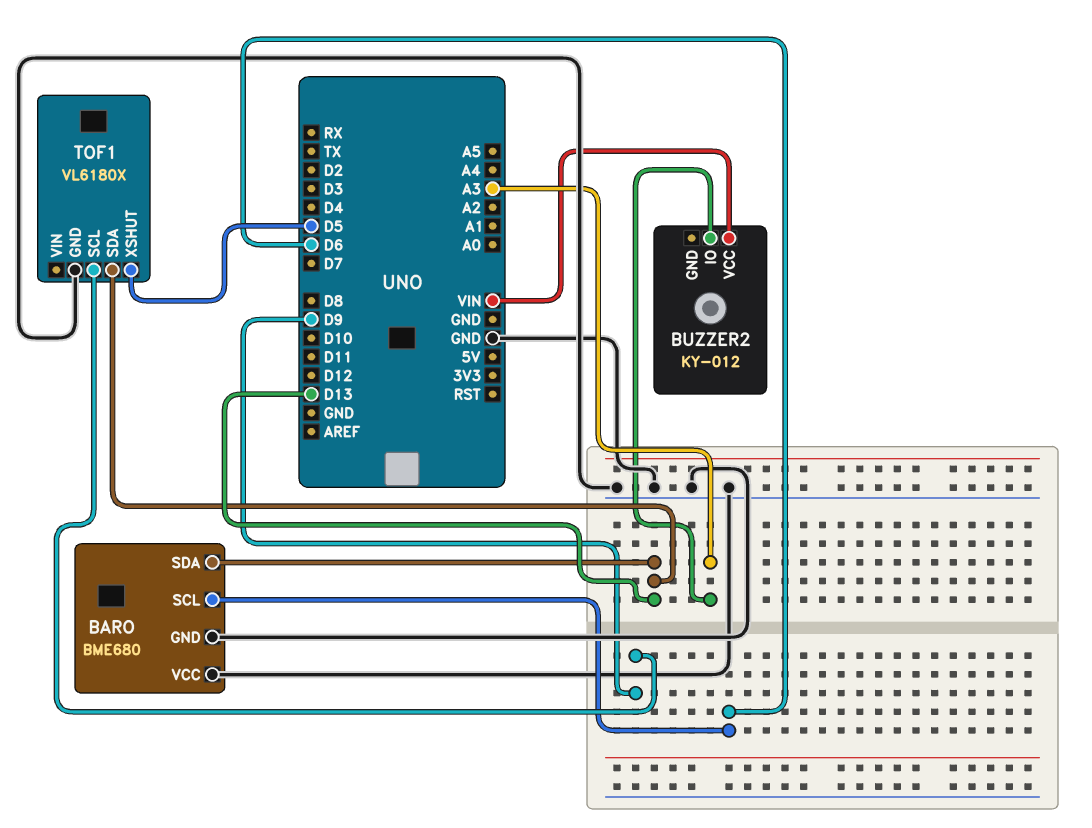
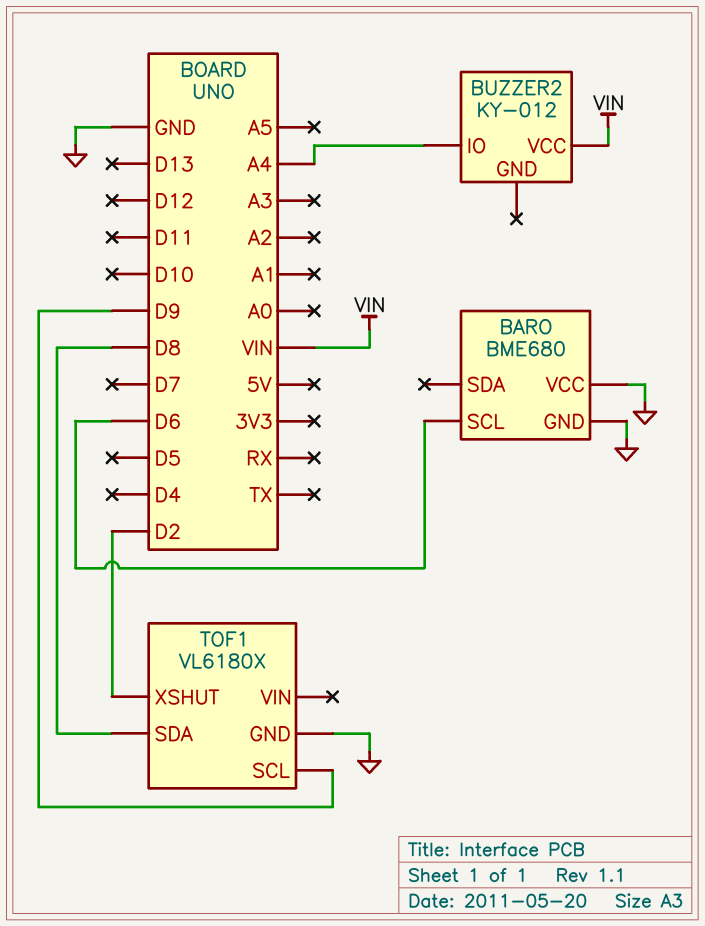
BARO pin SDA: D13 -> none
BUZZER2 pin IO: A3 -> A4
TOF1 pin SDA: D13 -> D8
TOF1 pin XSHUT: D5 -> D2

